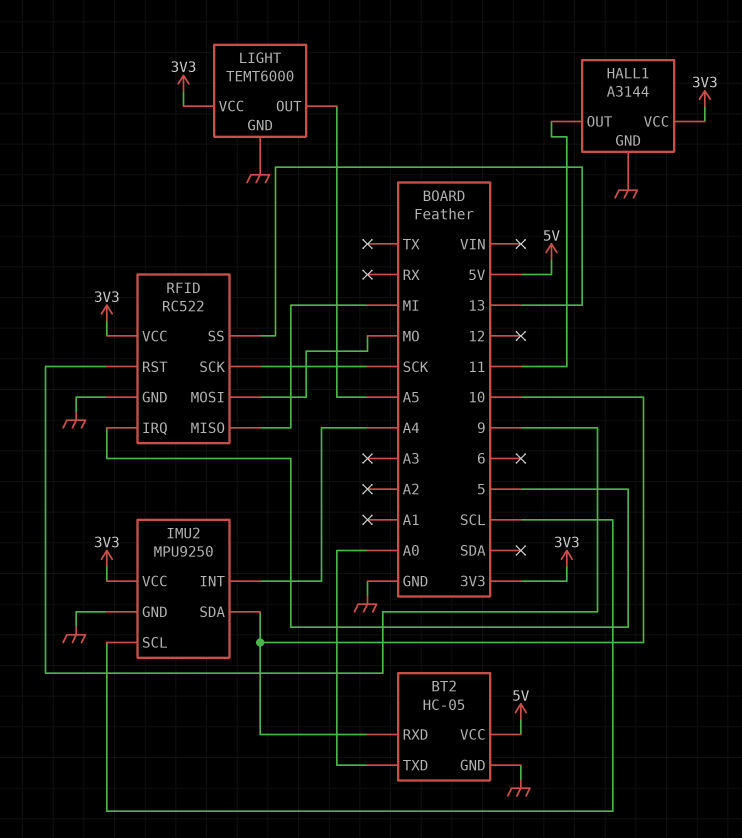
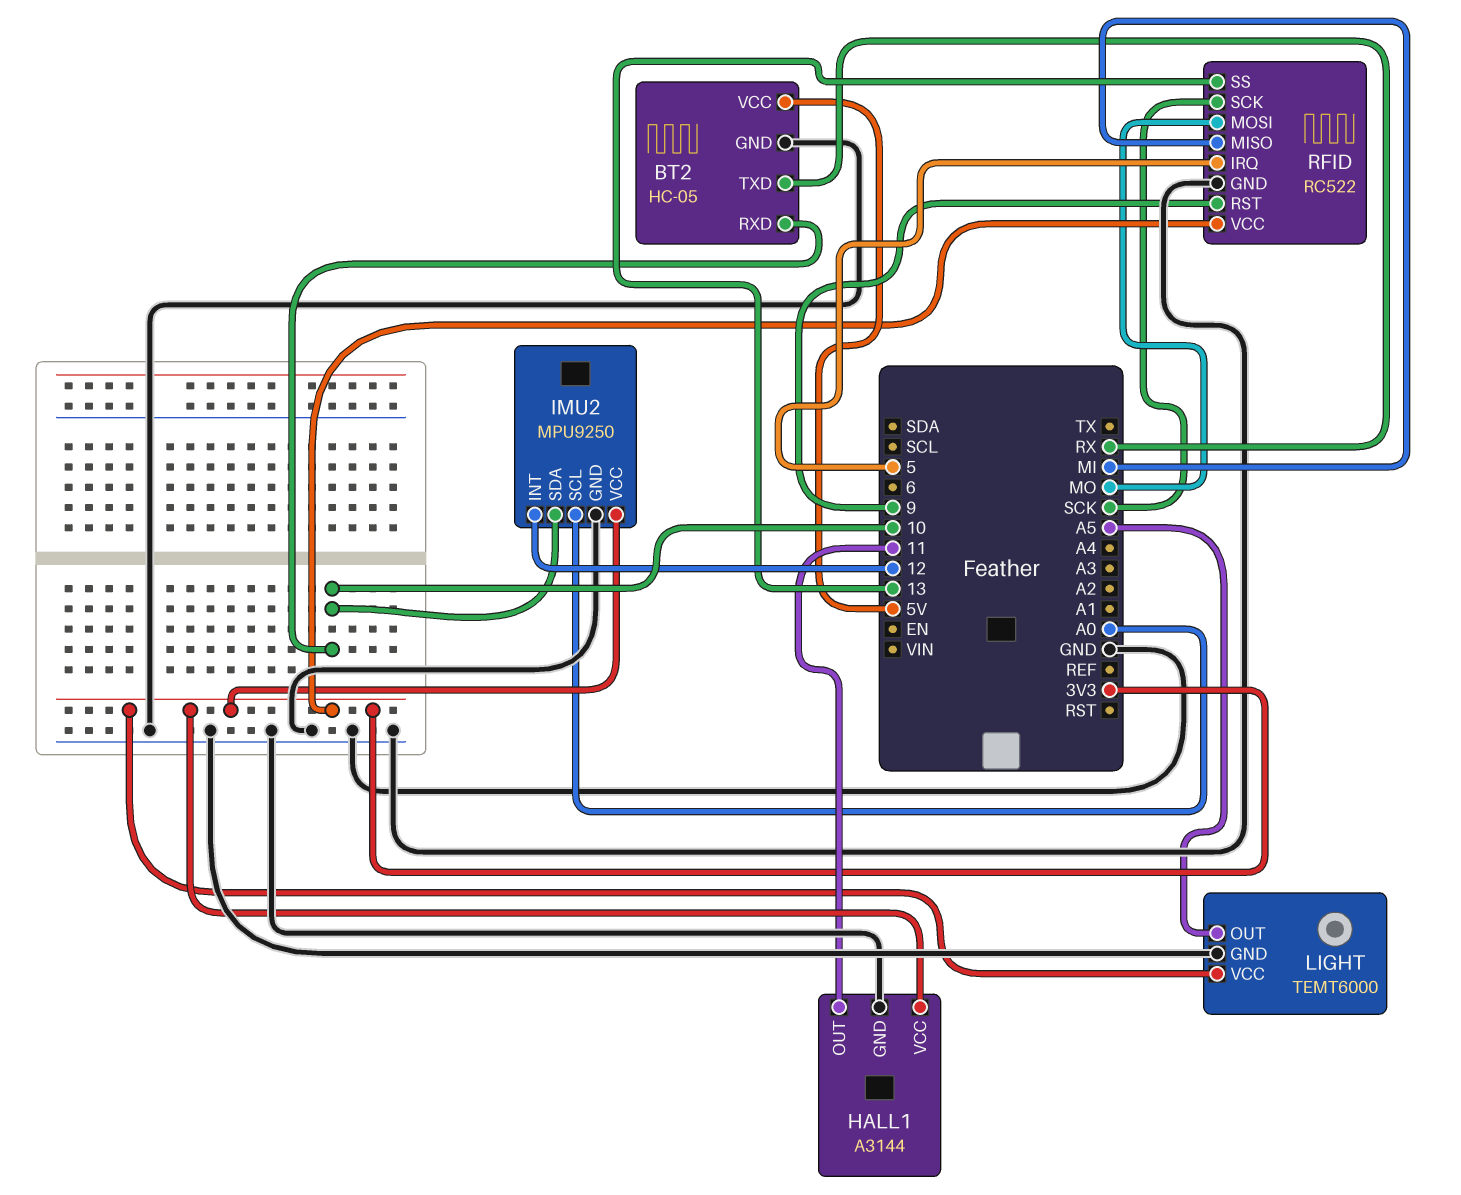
BT2 pin TXD: A0 -> RX
IMU2 pin INT: A4 -> 12
IMU2 pin SCL: SCL -> A0

